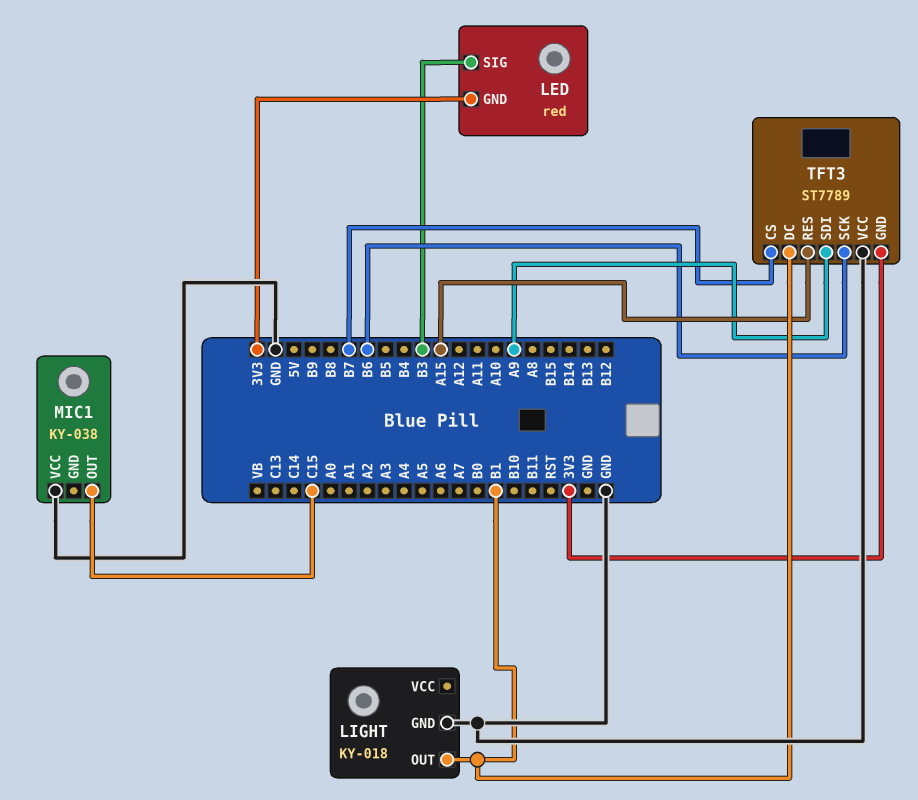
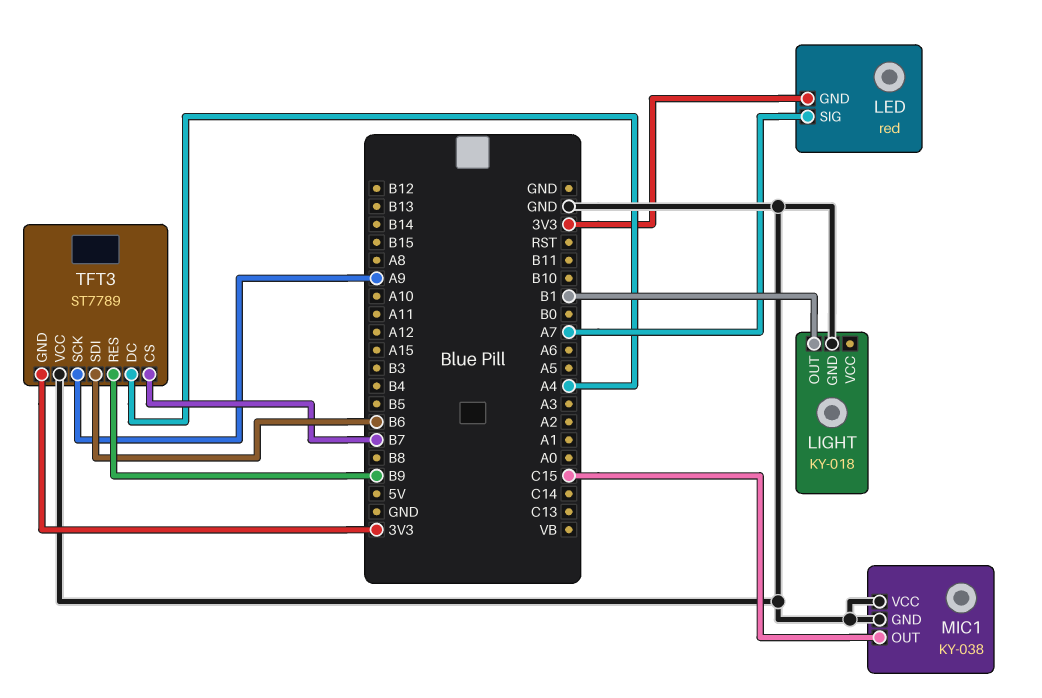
LED pin SIG: B3 -> A7
MIC1 pin GND: none -> GND
TFT3 pin DC: B1 -> A4
TFT3 pin RES: A15 -> B9
TFT3 pin SCK: B6 -> A9
TFT3 pin SDI: A9 -> B6

